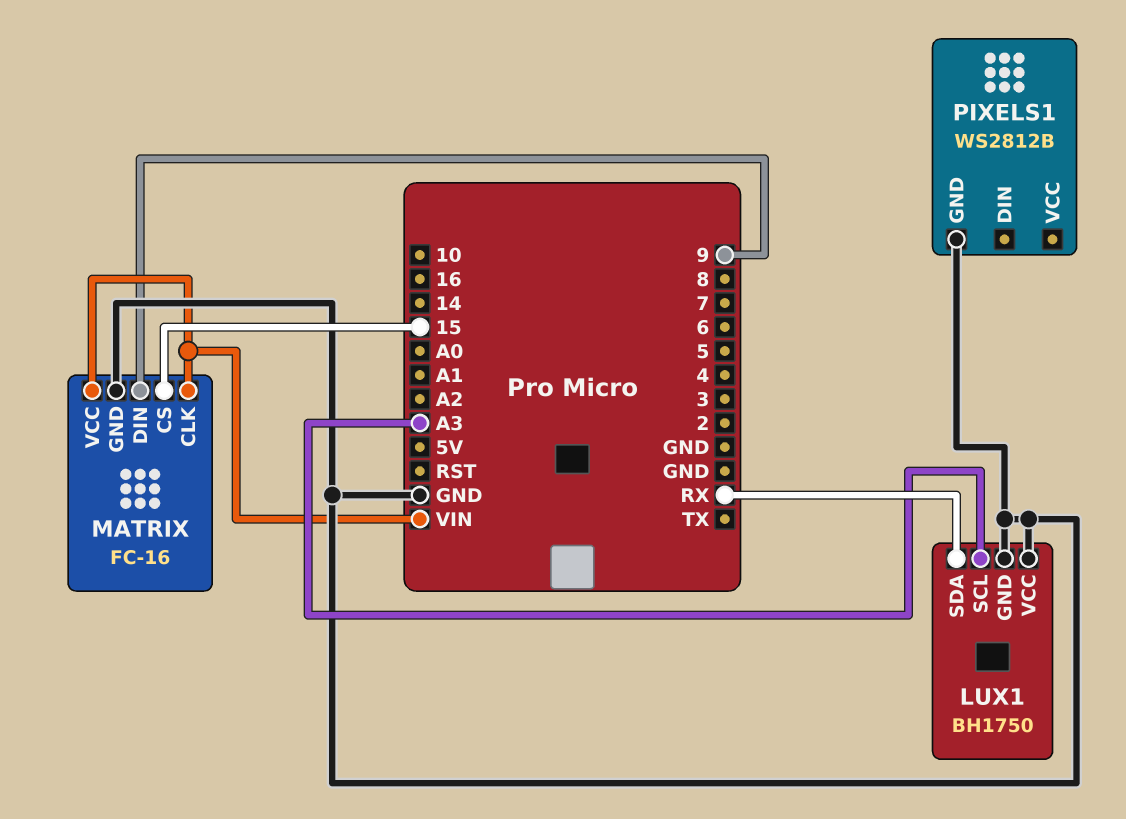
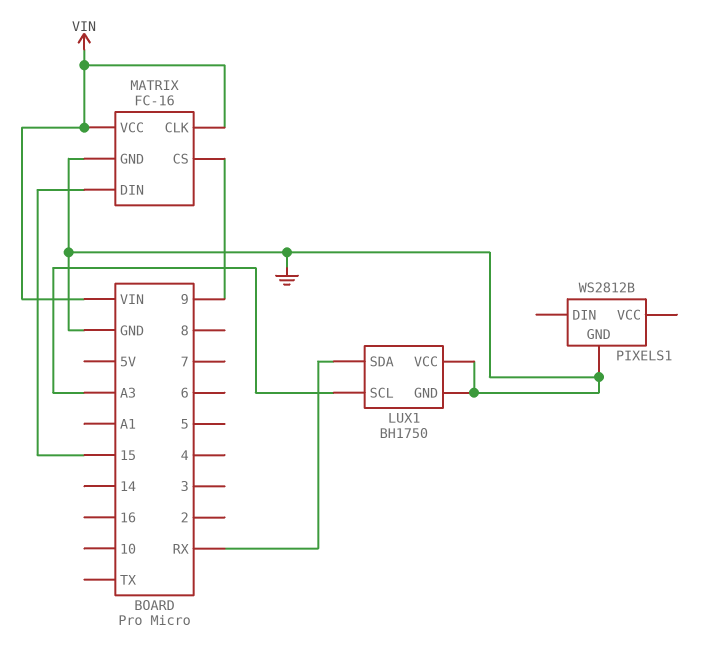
MATRIX pin CS: 15 -> 9
MATRIX pin DIN: 9 -> 15

